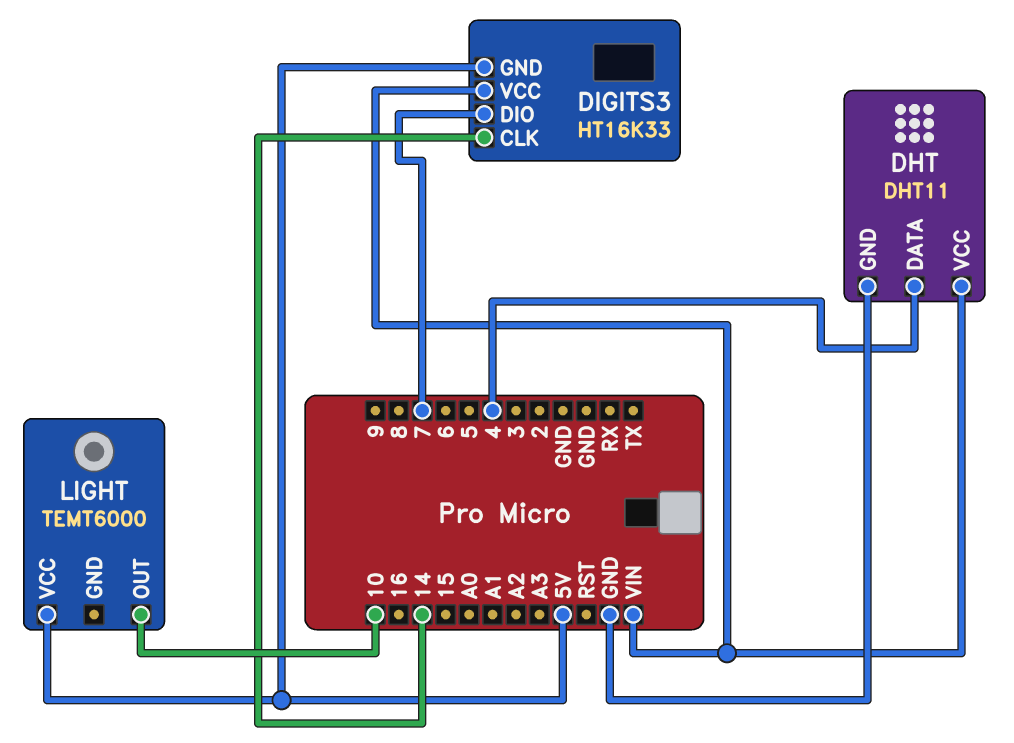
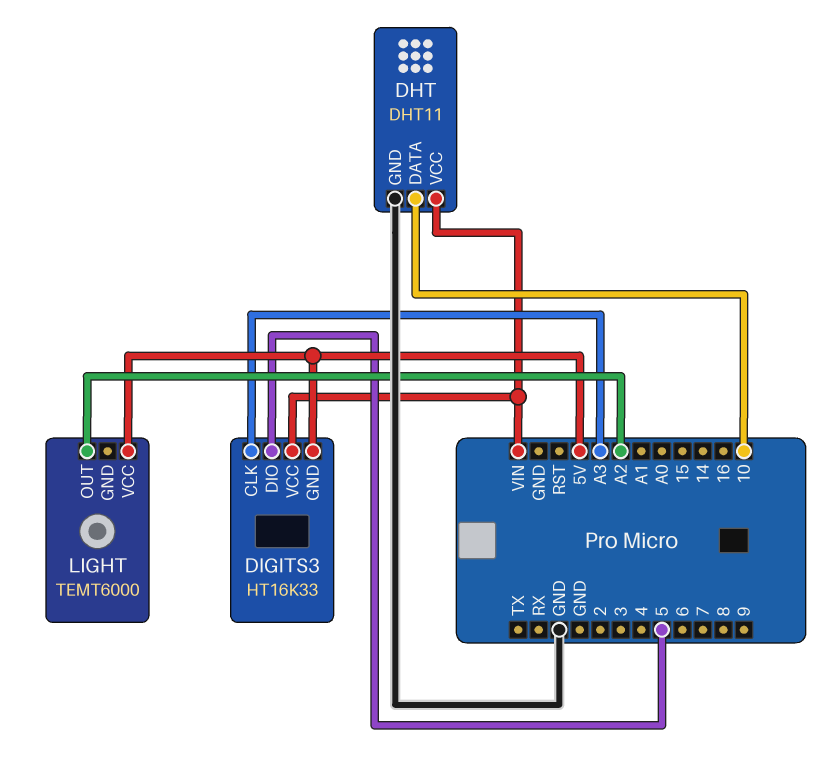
DHT pin DATA: 4 -> 10
DIGITS3 pin CLK: 14 -> A3
DIGITS3 pin DIO: 7 -> 5
LIGHT pin OUT: 10 -> A2

